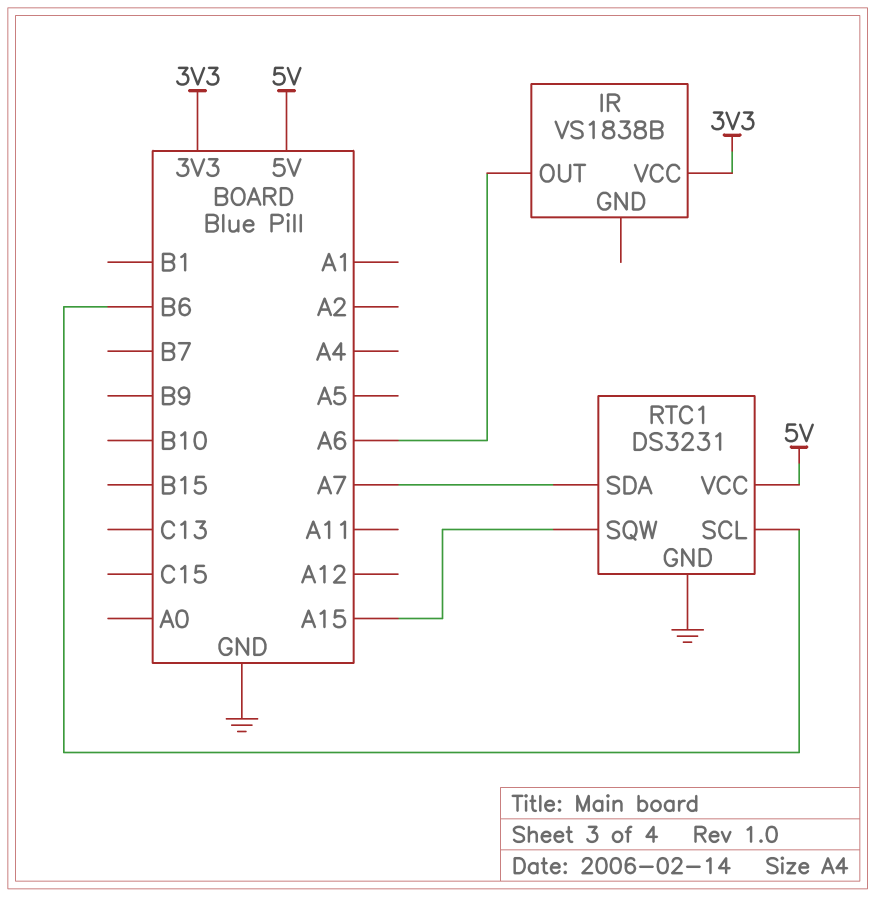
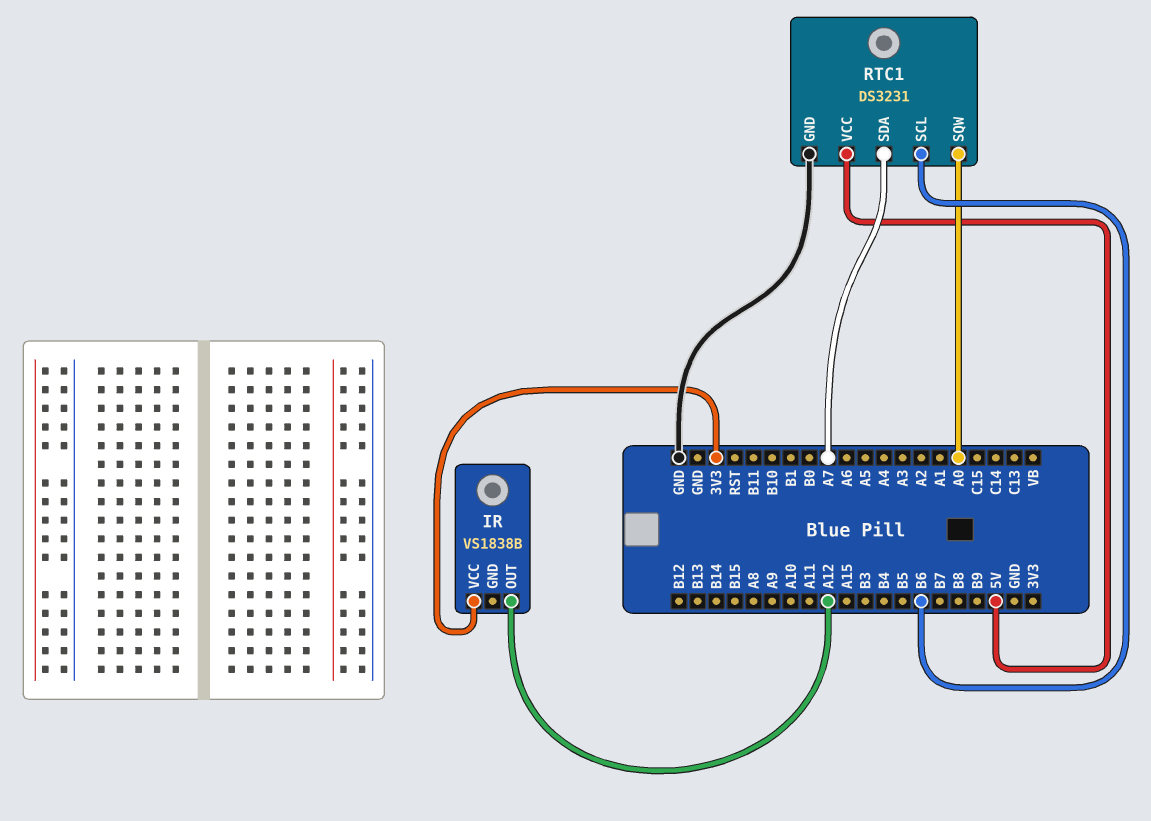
IR pin OUT: A6 -> A12
RTC1 pin SQW: A15 -> A0

